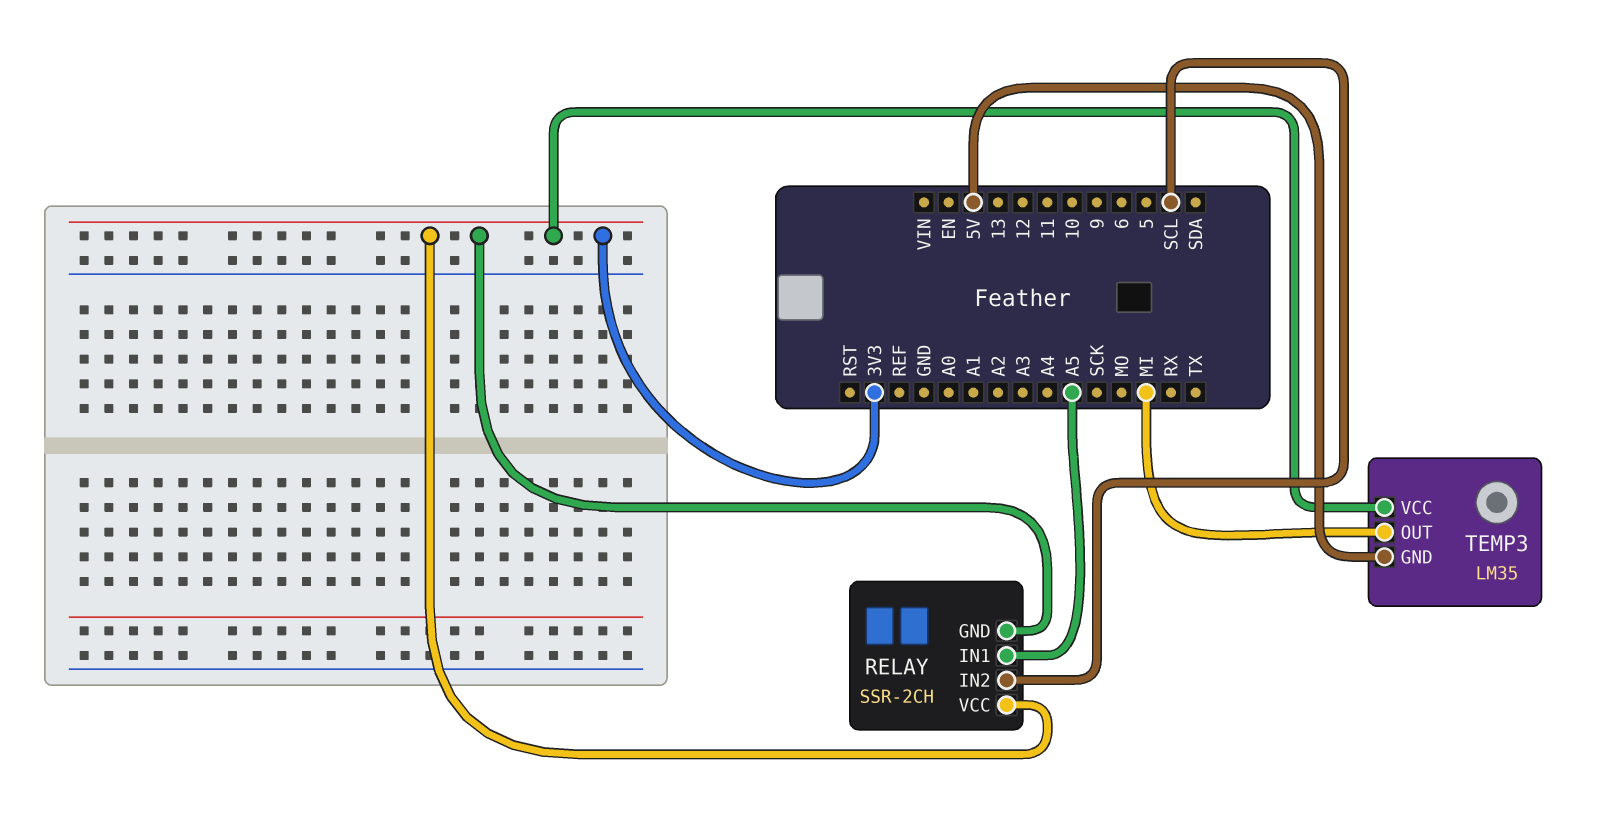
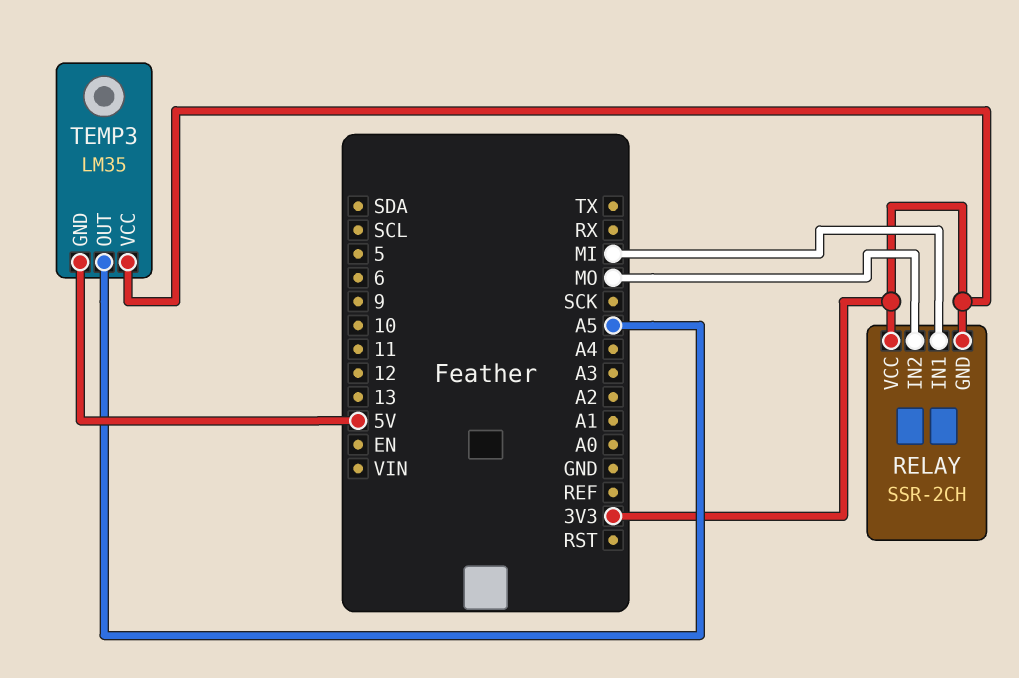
RELAY pin IN1: A5 -> MI
RELAY pin IN2: SCL -> MO
TEMP3 pin OUT: MI -> A5

